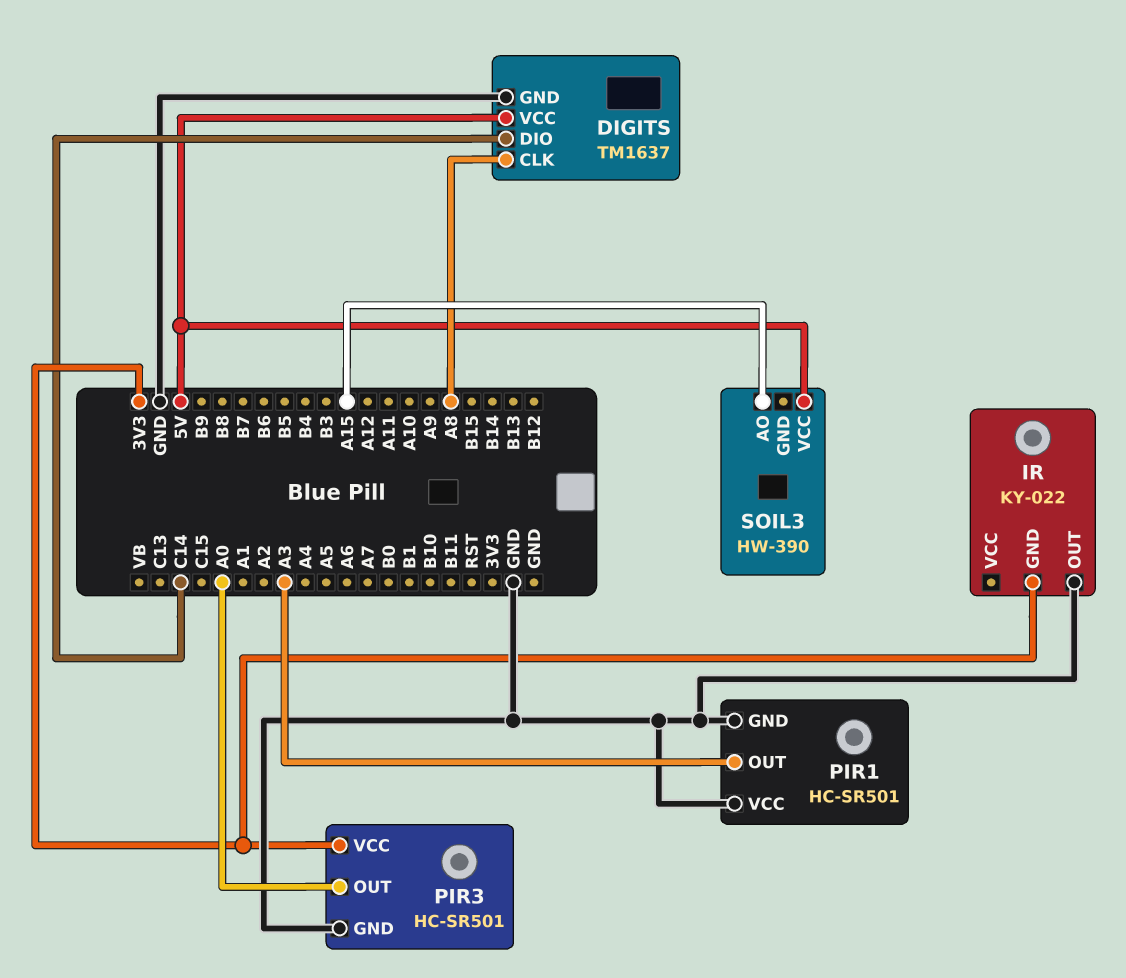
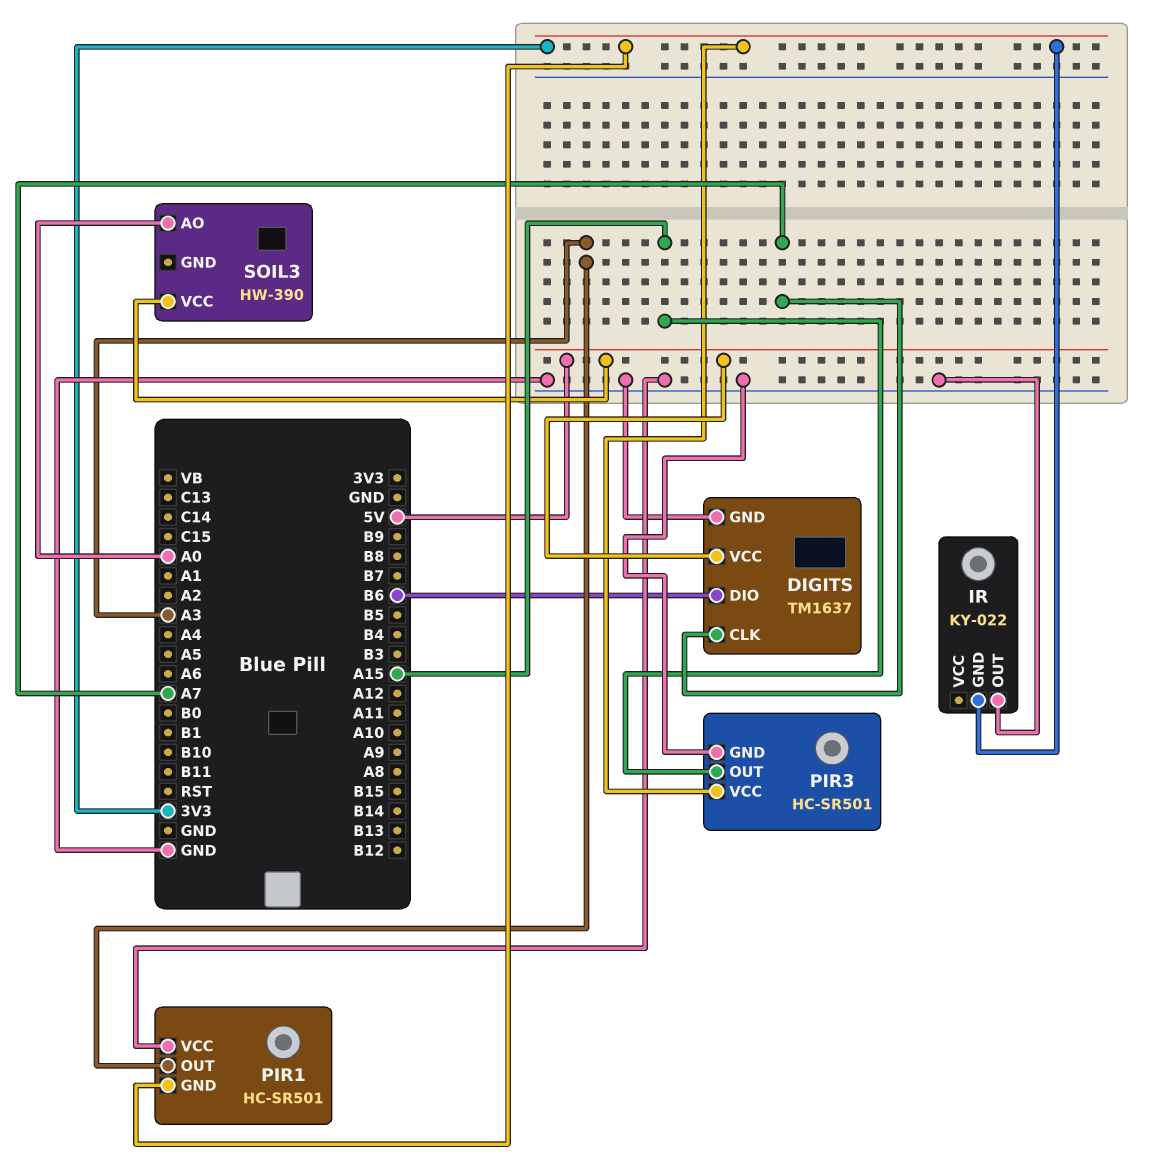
DIGITS pin CLK: A8 -> A7
DIGITS pin DIO: C14 -> B6
PIR1 pin GND: GND -> 3V3
PIR3 pin OUT: A0 -> A15
SOIL3 pin AO: A15 -> A0

